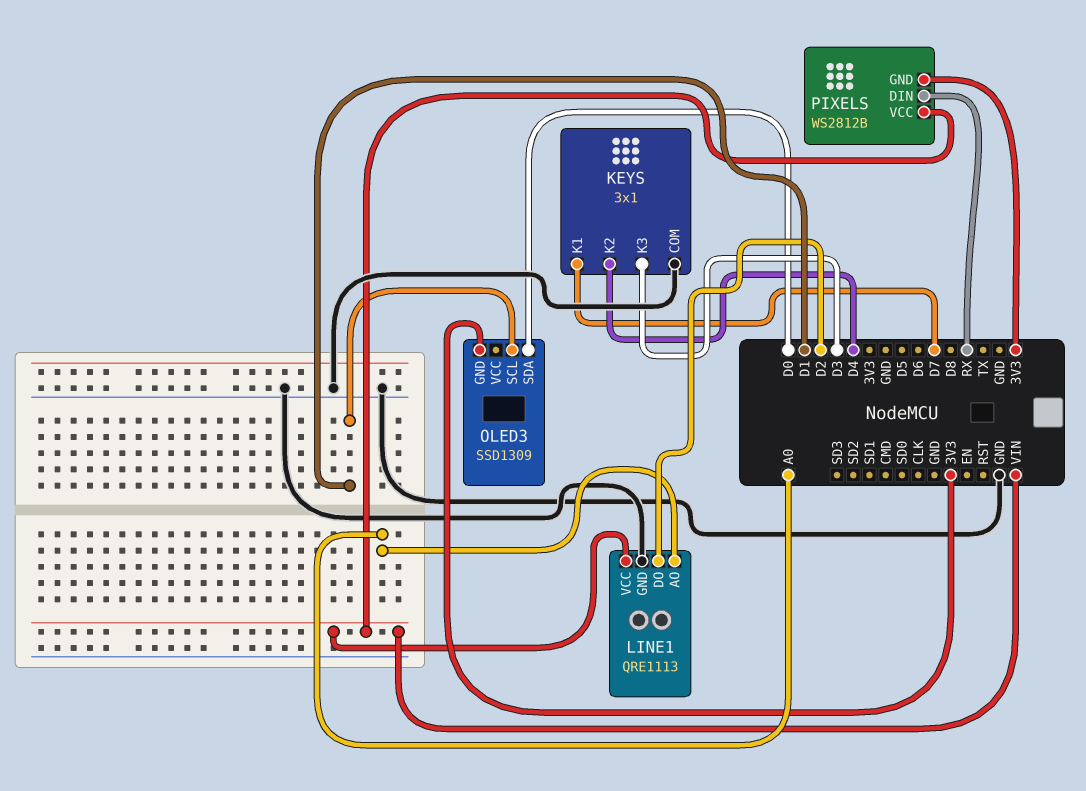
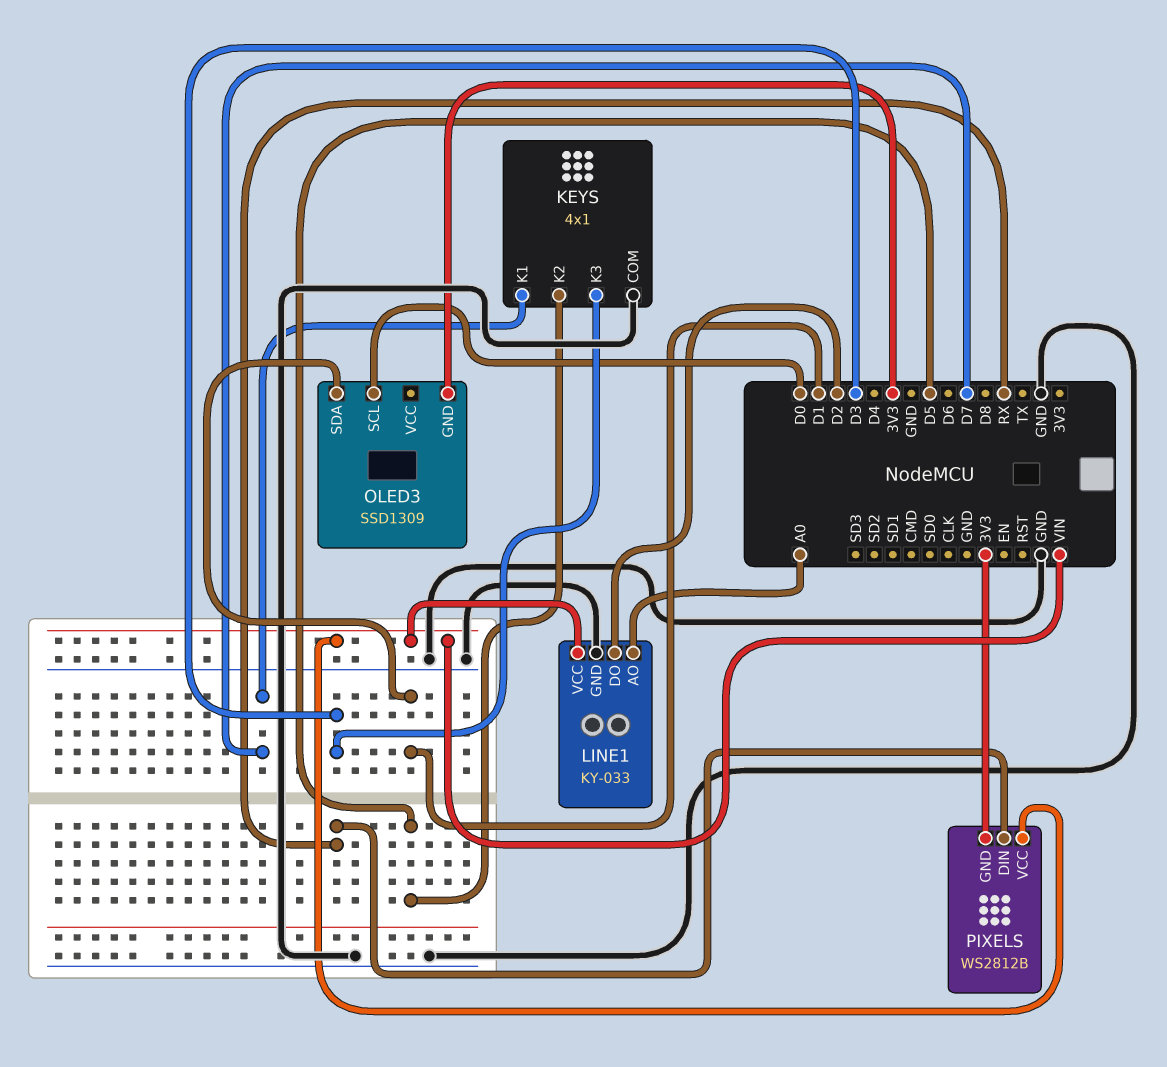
KEYS: 3x1 -> 4x1
KEYS pin K2: D4 -> D5
LINE1: QRE1113 -> KY-033
OLED3 pin SCL: D1 -> D0
OLED3 pin SDA: D0 -> D1

